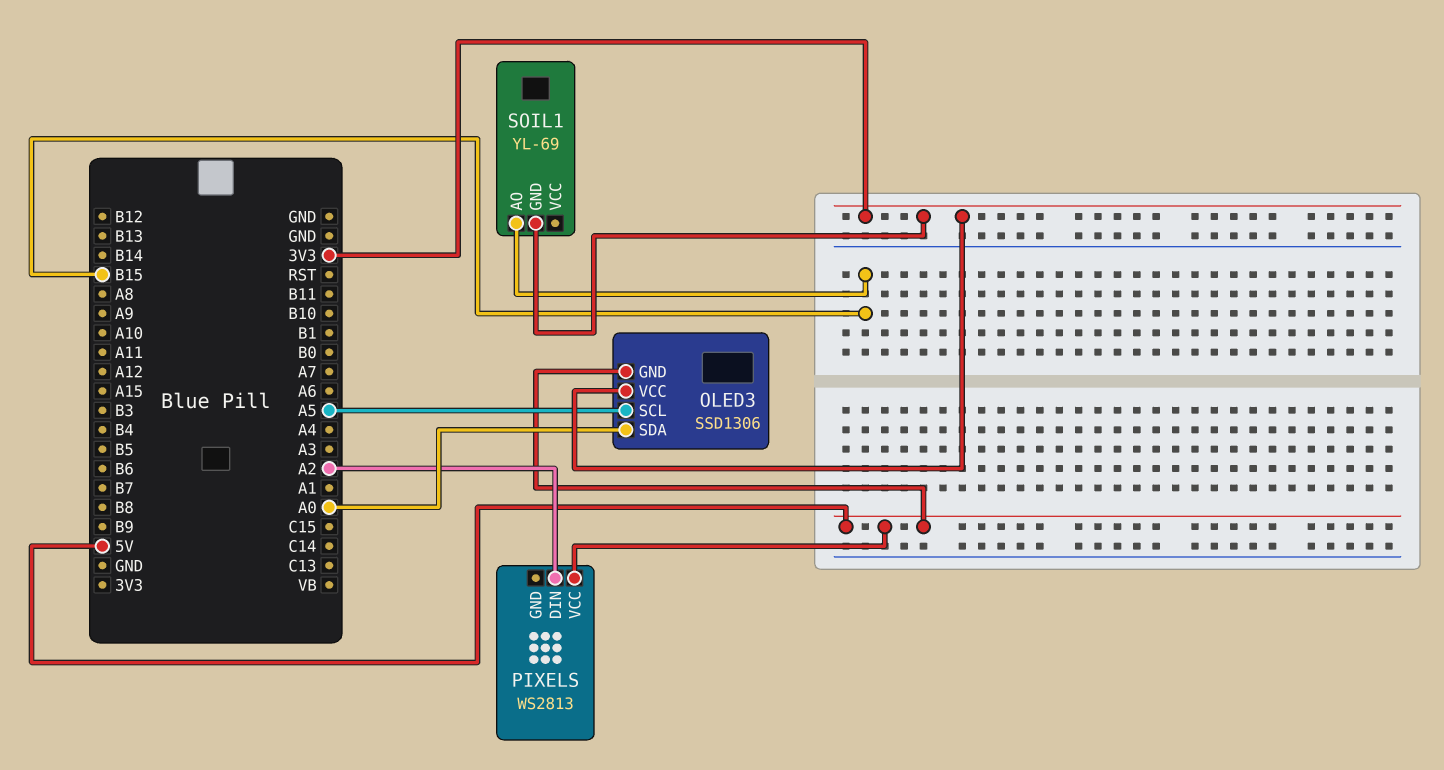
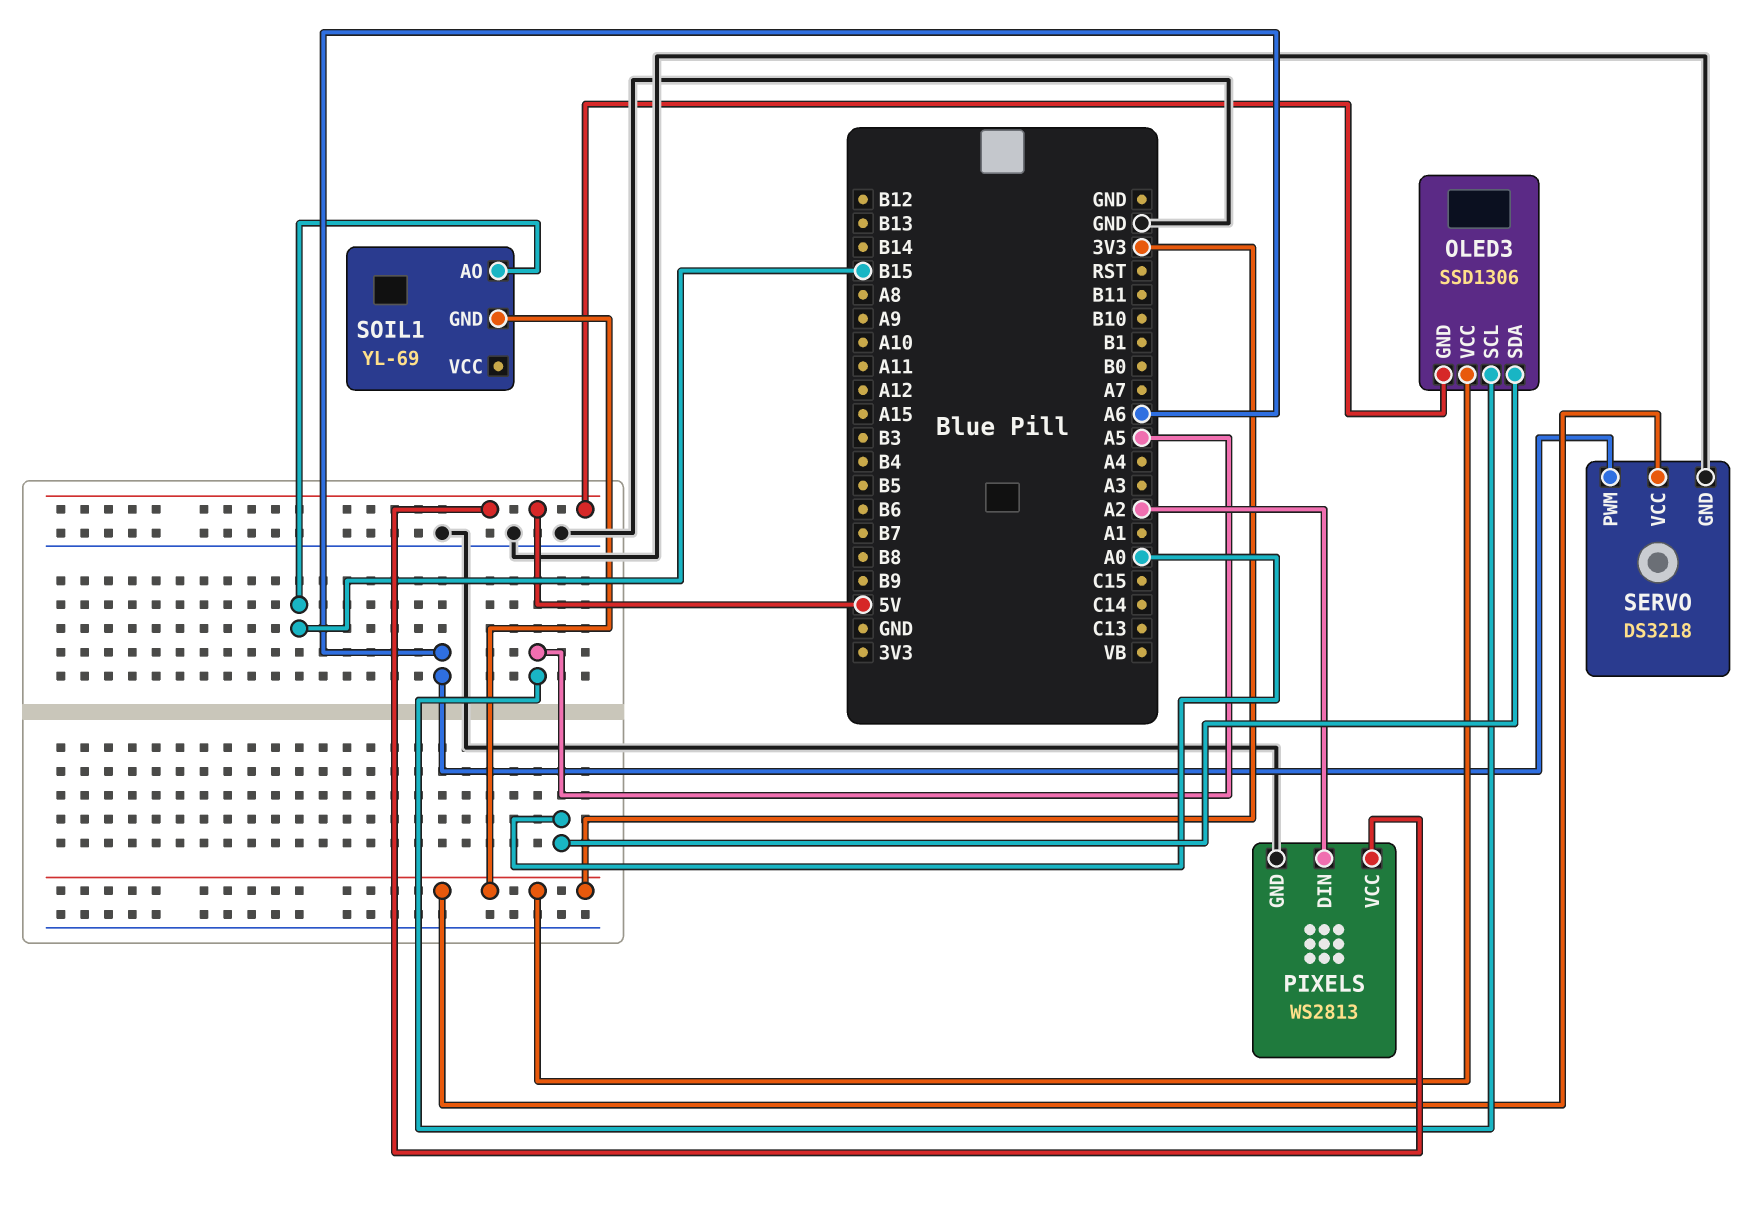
PIXELS pin GND: none -> GND
SERVO: none -> DS3218
SERVO pin GND: none -> GND
SERVO pin PWM: none -> A6
SERVO pin VCC: none -> 3V3

